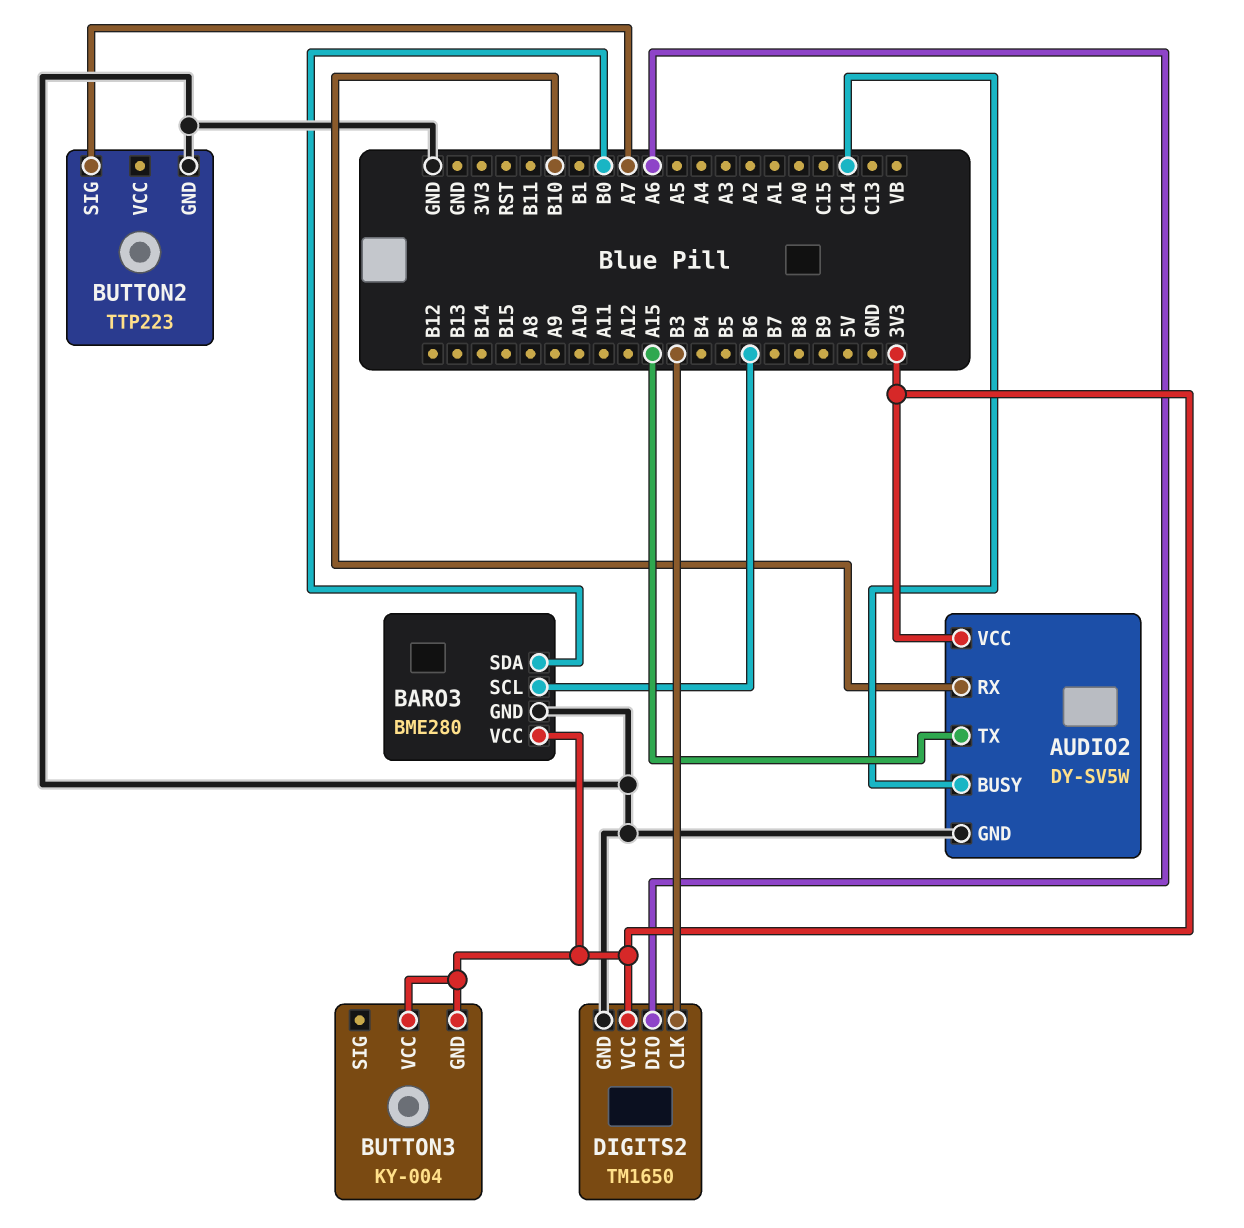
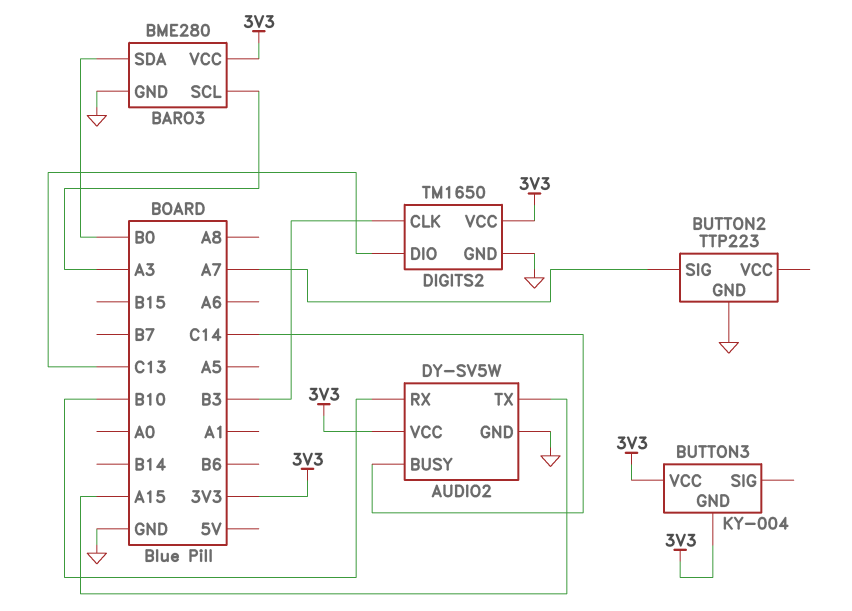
BARO3 pin SCL: B6 -> A3
DIGITS2 pin DIO: A6 -> C13

